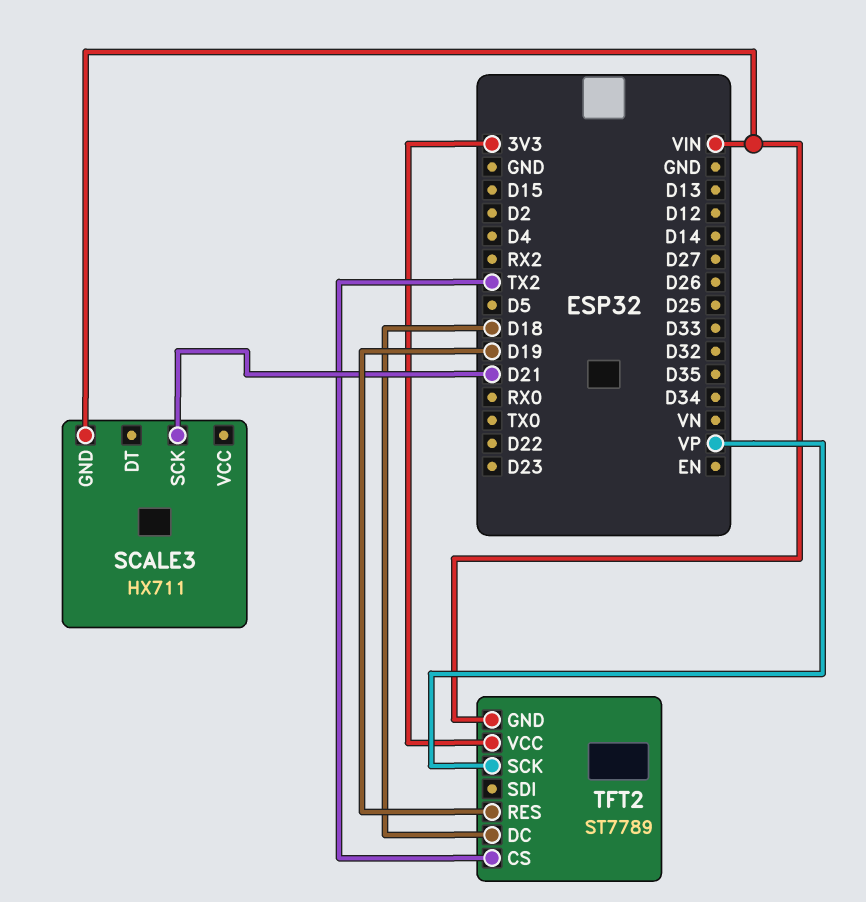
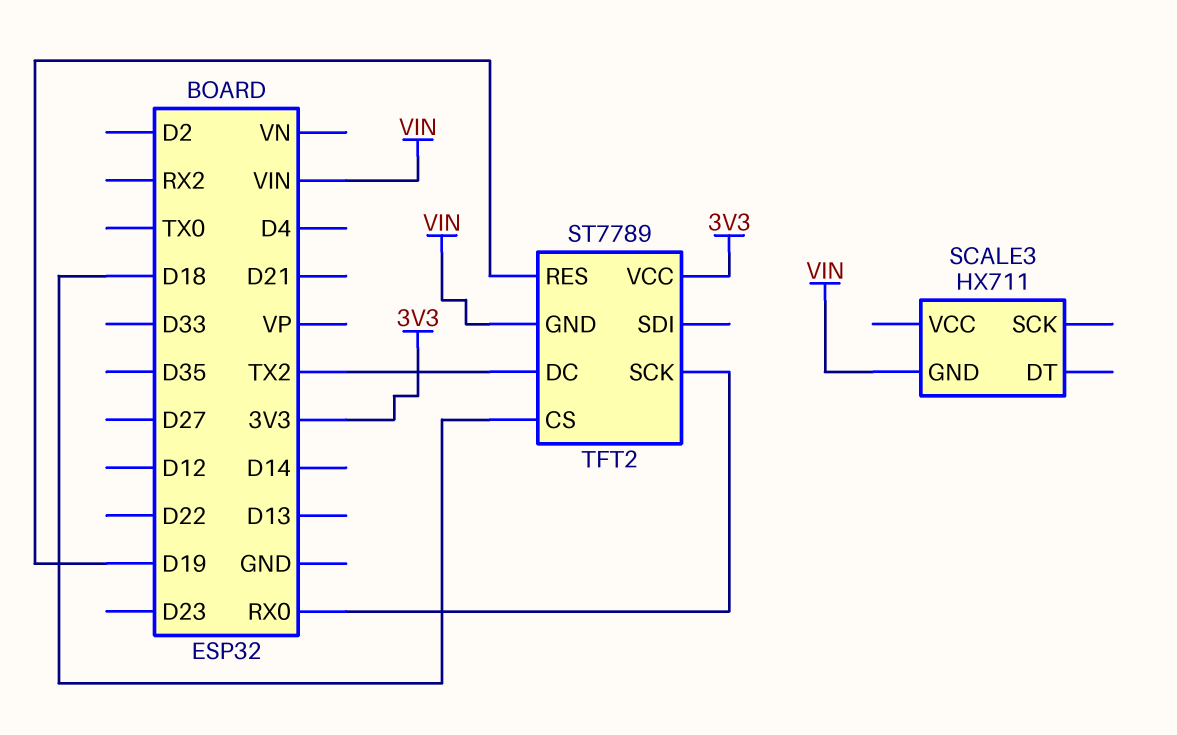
SCALE3 pin SCK: D21 -> none
TFT2 pin CS: TX2 -> D18
TFT2 pin DC: D18 -> TX2
TFT2 pin SCK: VP -> RX0

